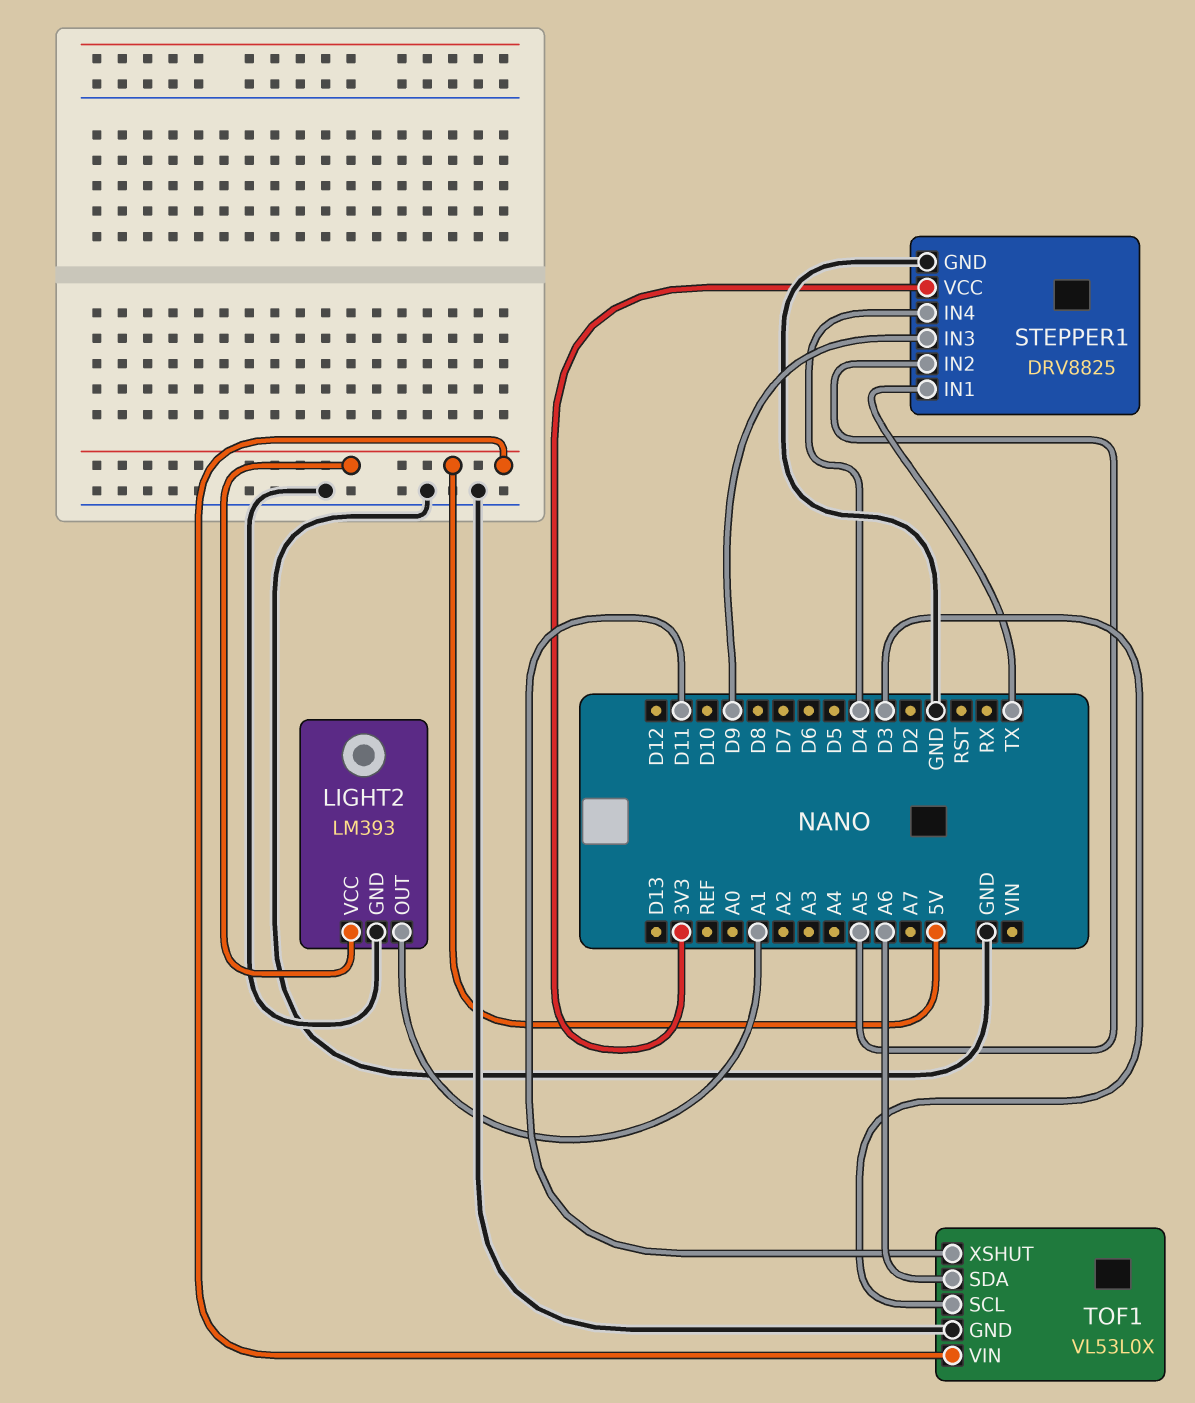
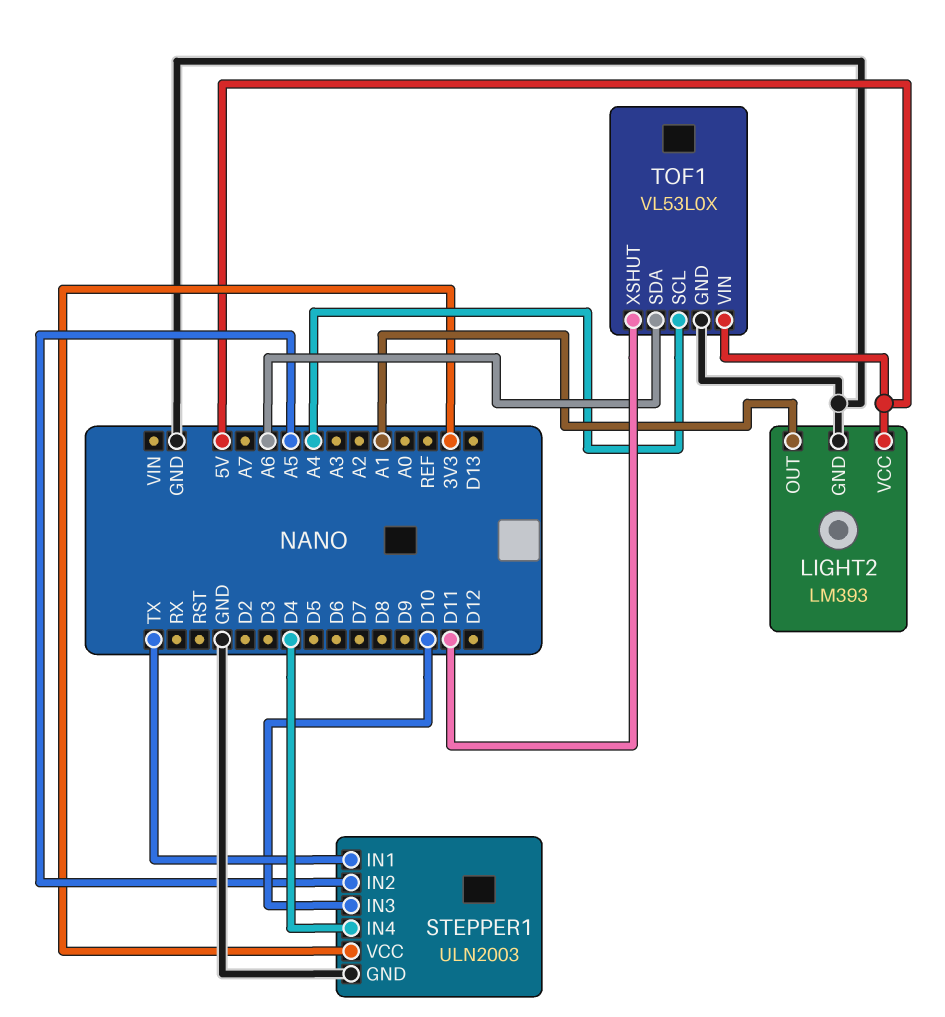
STEPPER1: DRV8825 -> ULN2003
STEPPER1 pin IN3: D9 -> D10
TOF1 pin SCL: D3 -> A4

